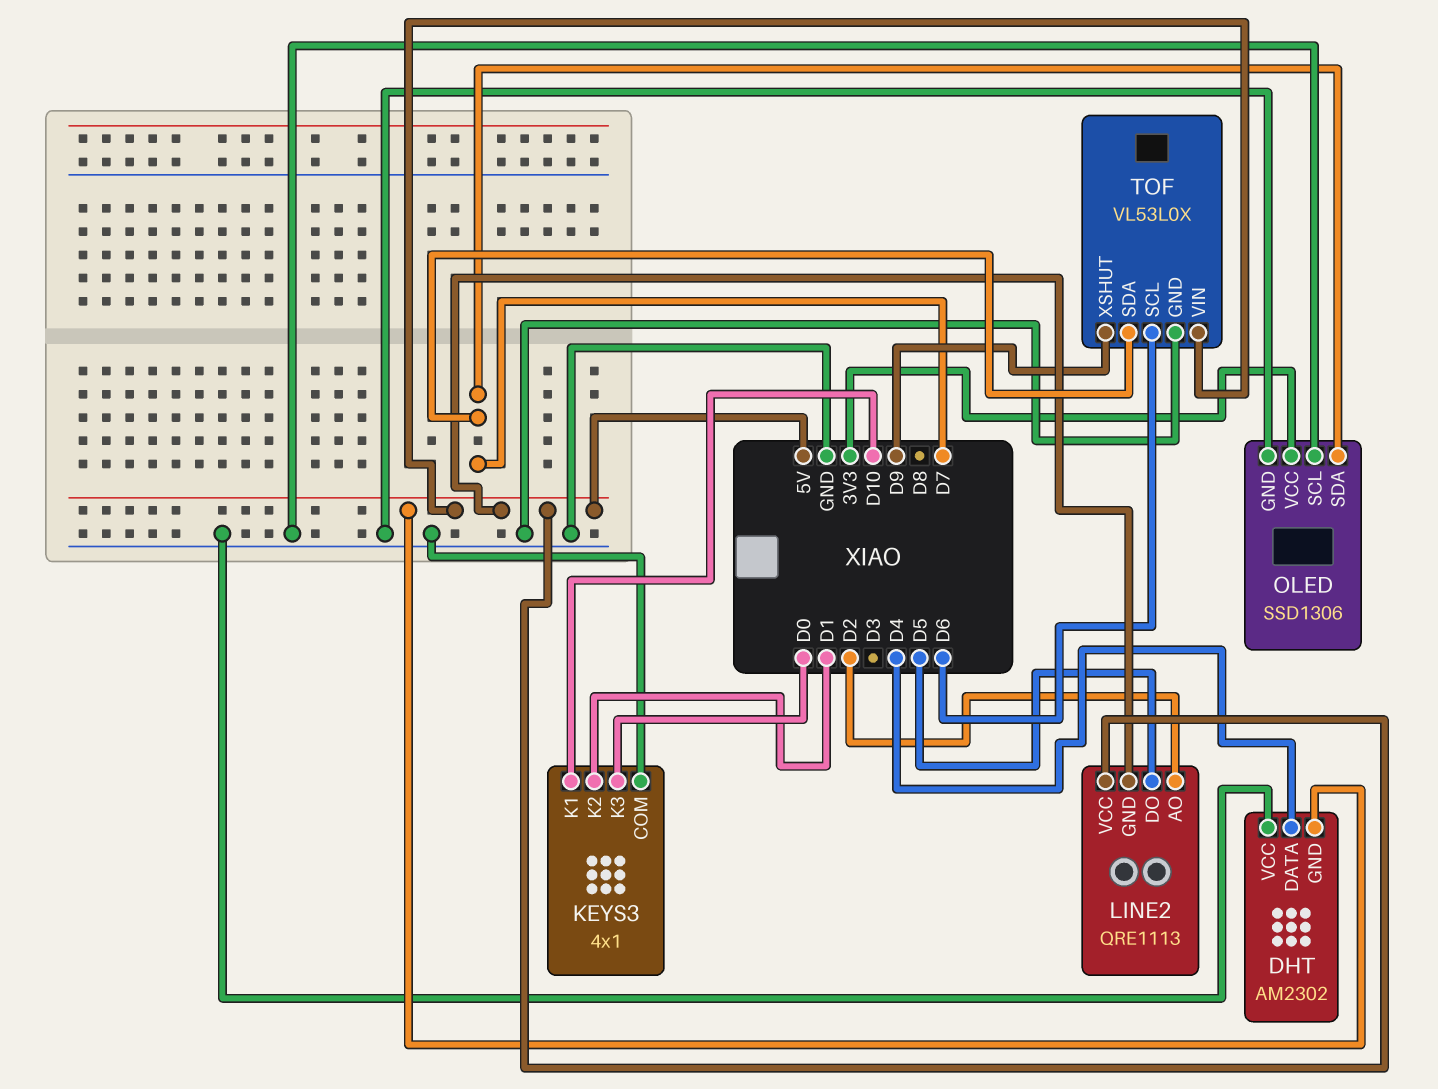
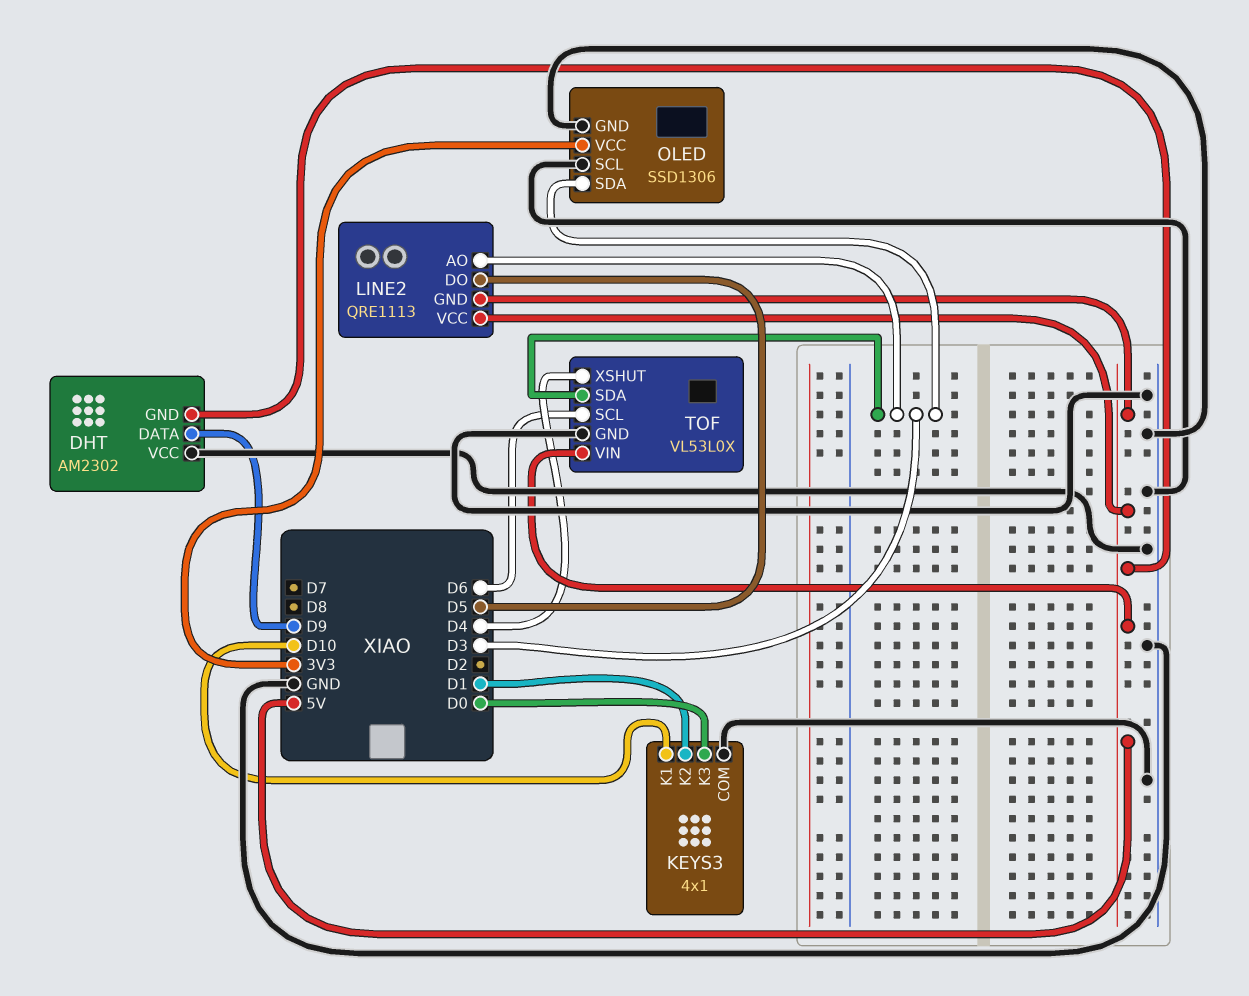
DHT pin DATA: D4 -> D9
LINE2 pin AO: D2 -> D3
OLED pin SDA: D7 -> D3
TOF pin SDA: D7 -> D3
TOF pin XSHUT: D9 -> D4

